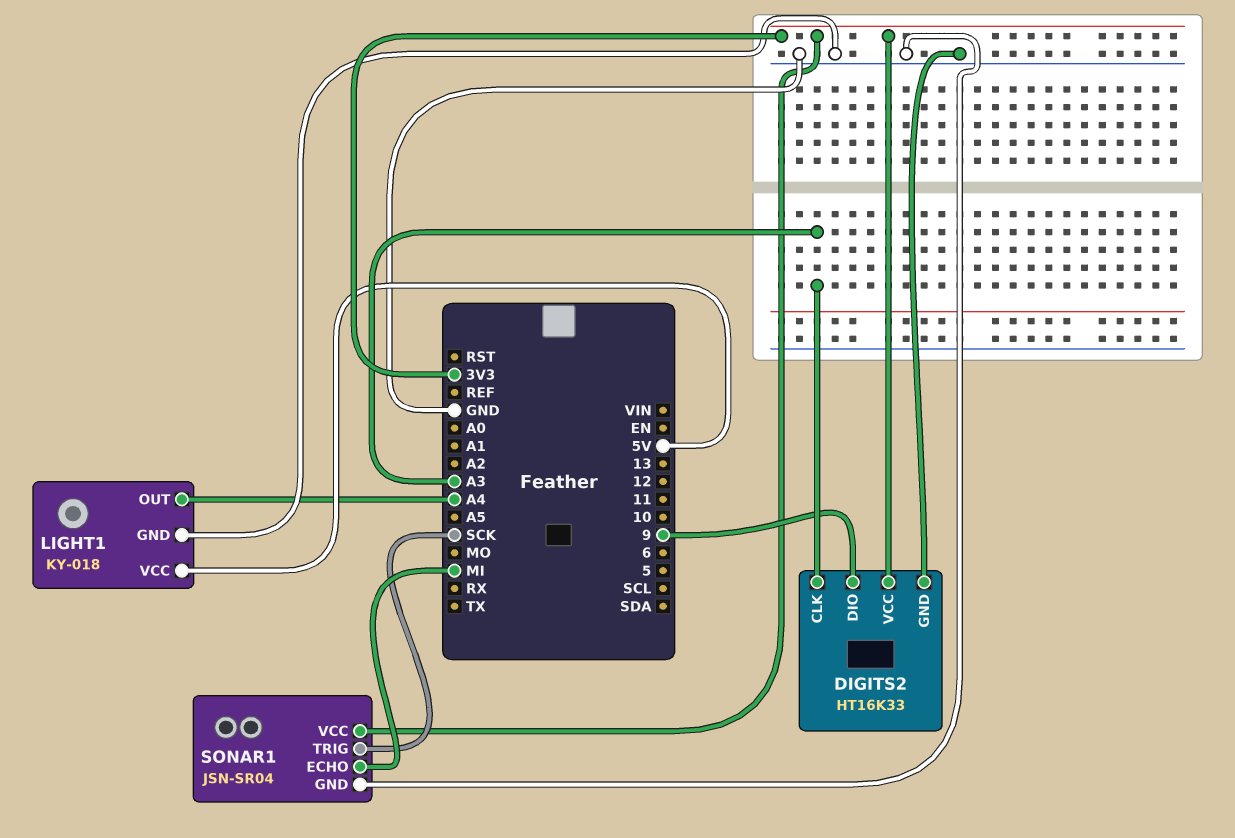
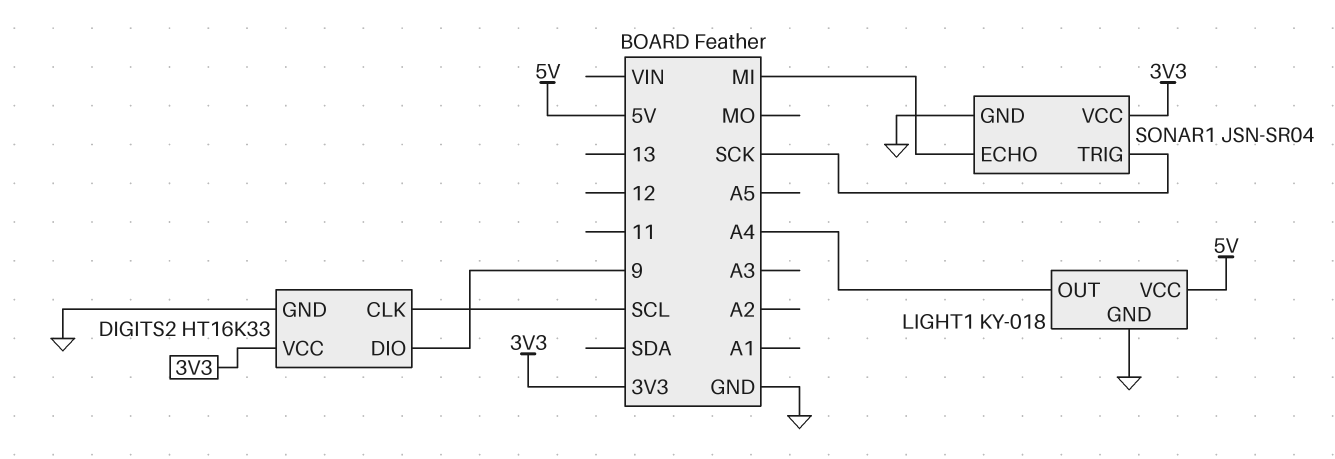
DIGITS2 pin CLK: A3 -> SCL

